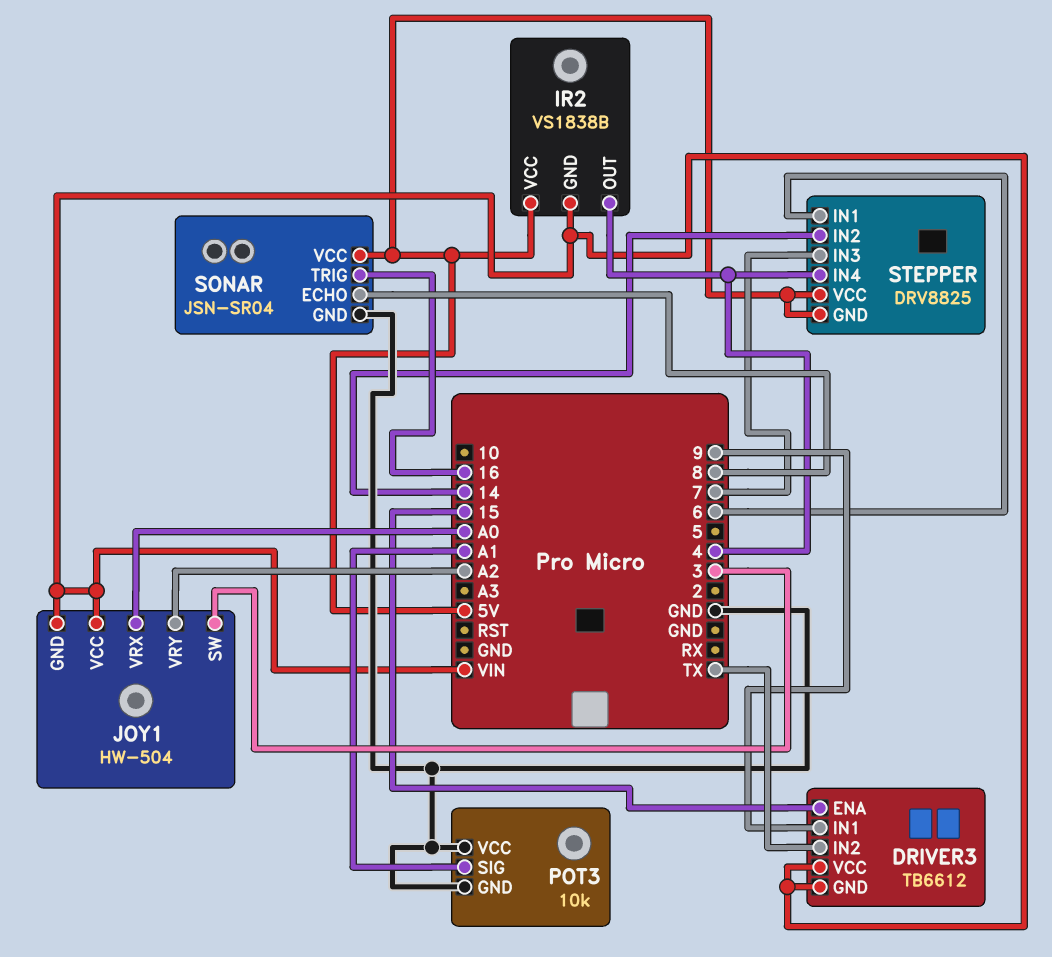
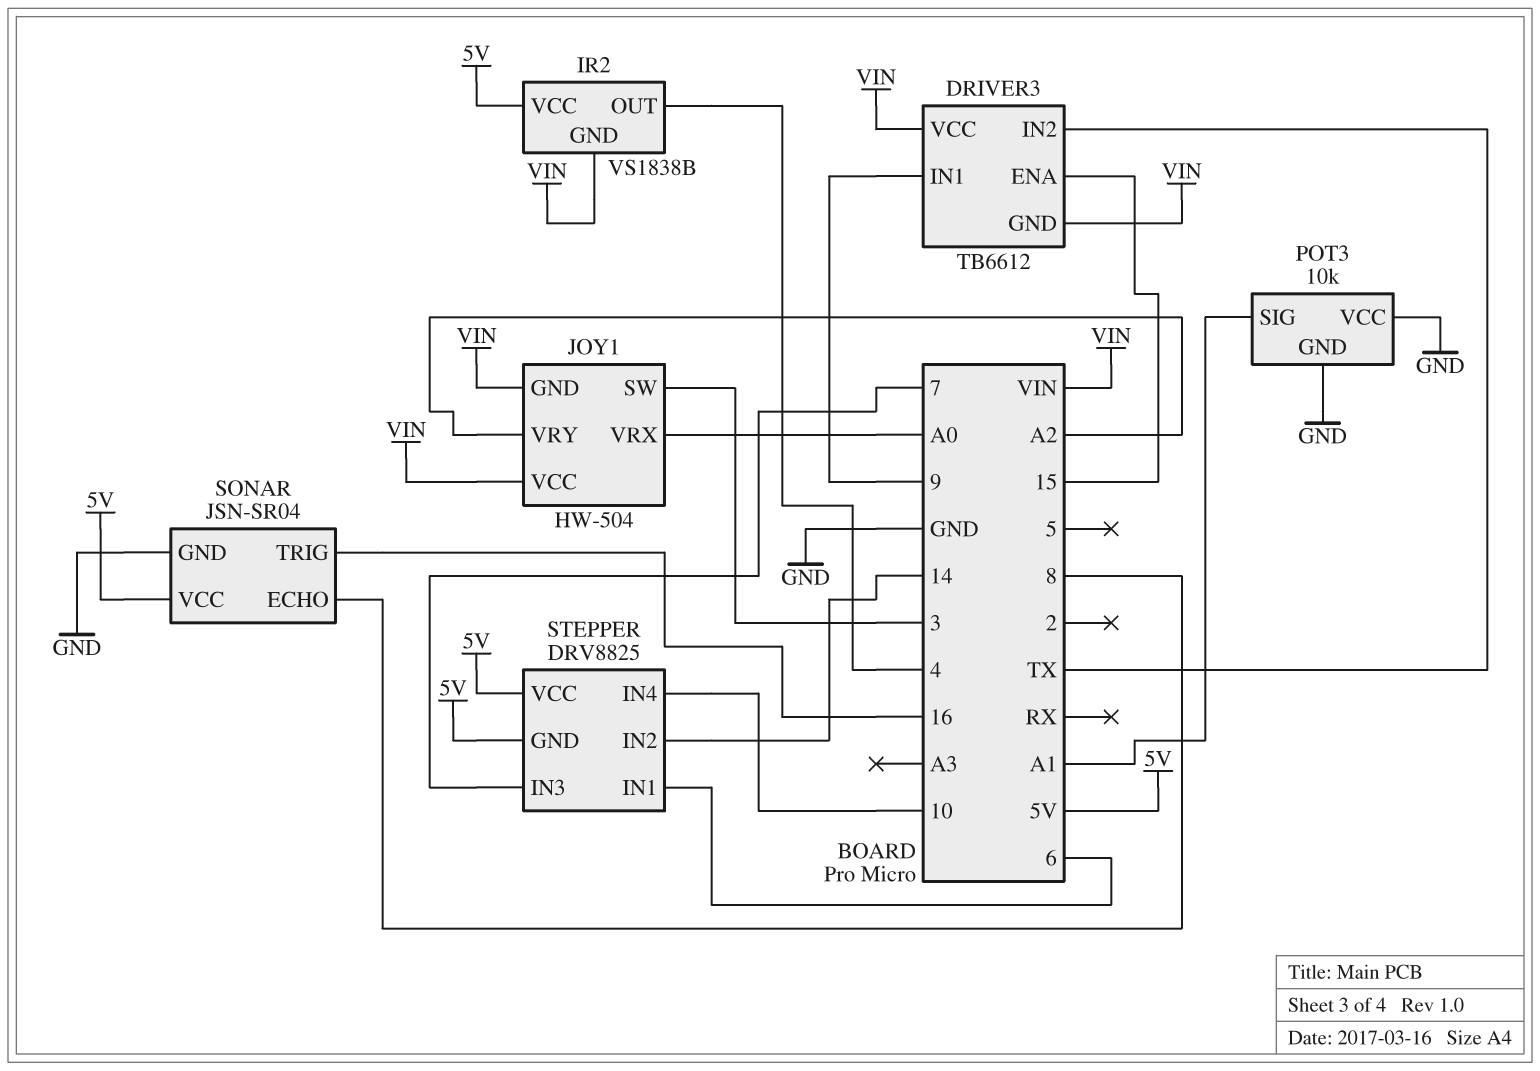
STEPPER pin IN4: 4 -> 10

